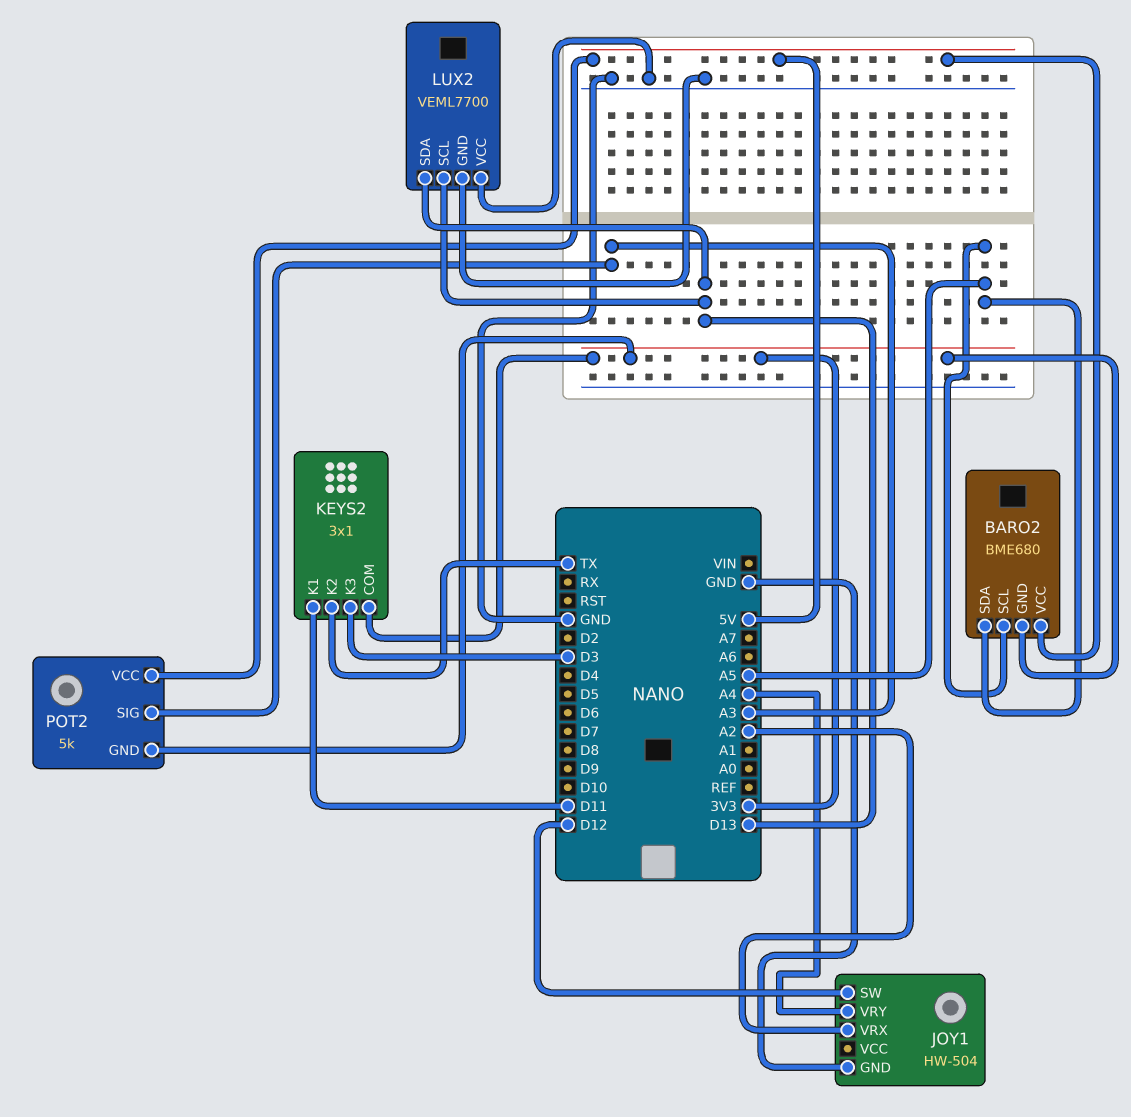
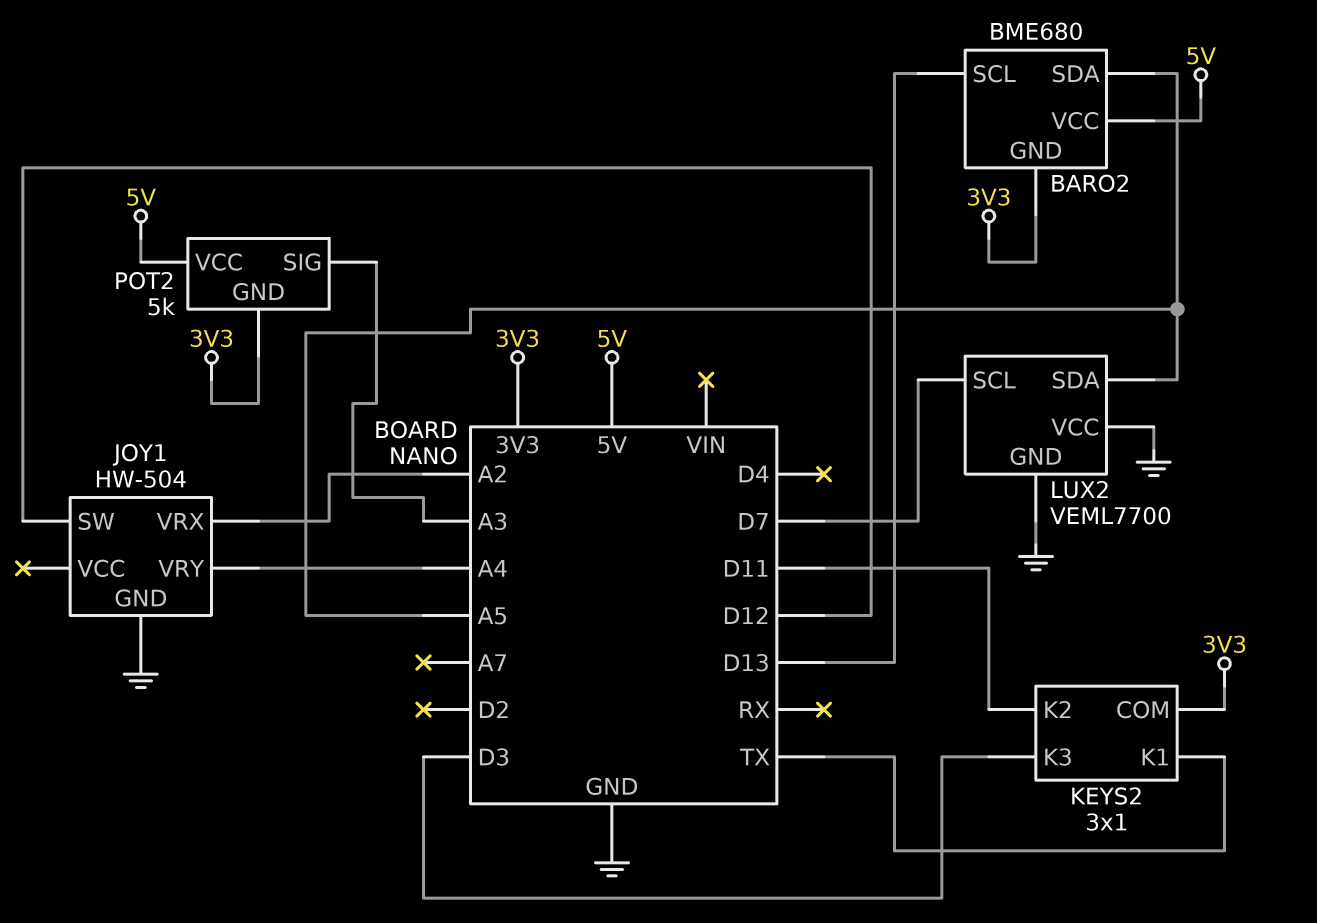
BARO2 pin SCL: A5 -> D13
KEYS2 pin K1: D11 -> TX
KEYS2 pin K2: TX -> D11
LUX2 pin SCL: D13 -> D7
LUX2 pin SDA: D13 -> A5

